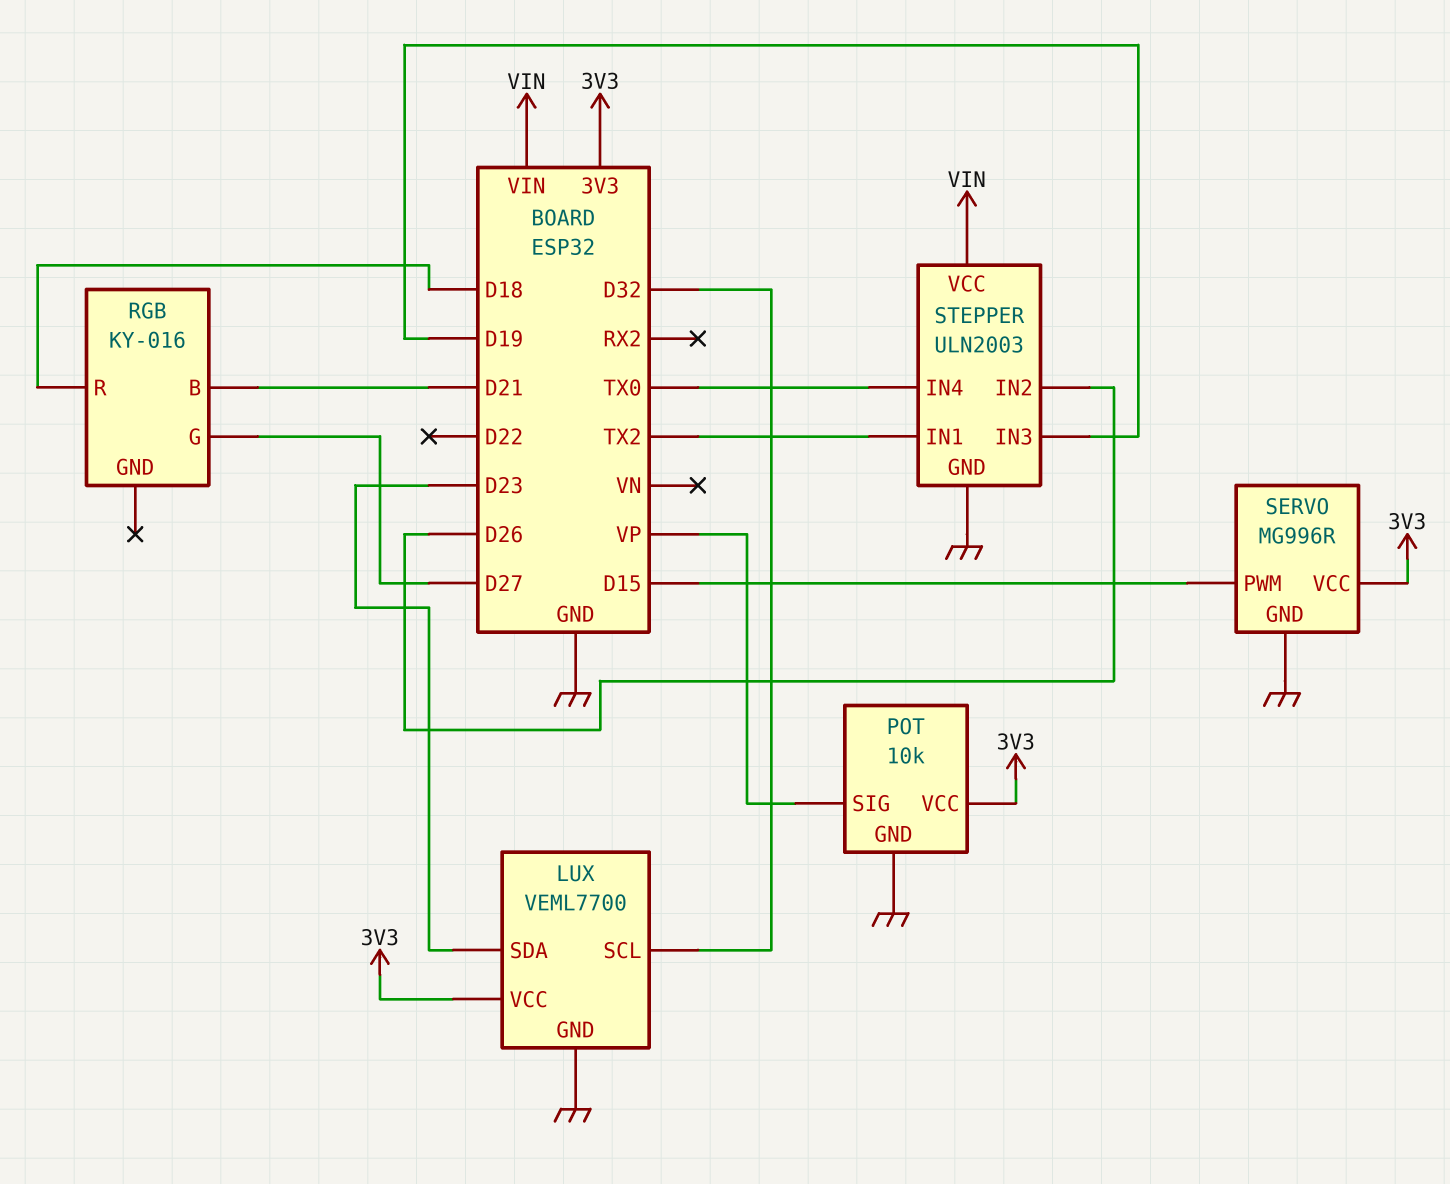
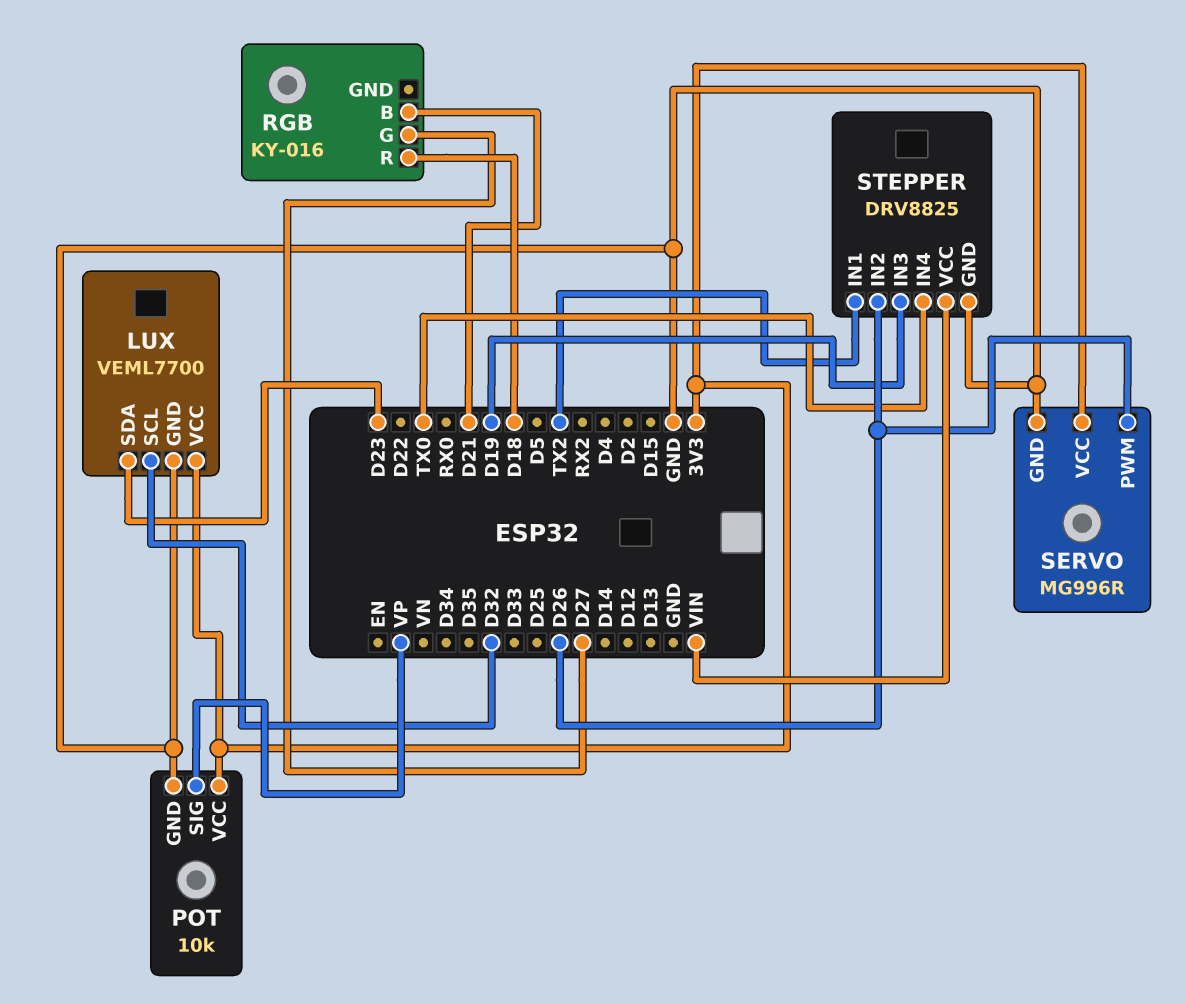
SERVO pin PWM: D15 -> D26
STEPPER: ULN2003 -> DRV8825

